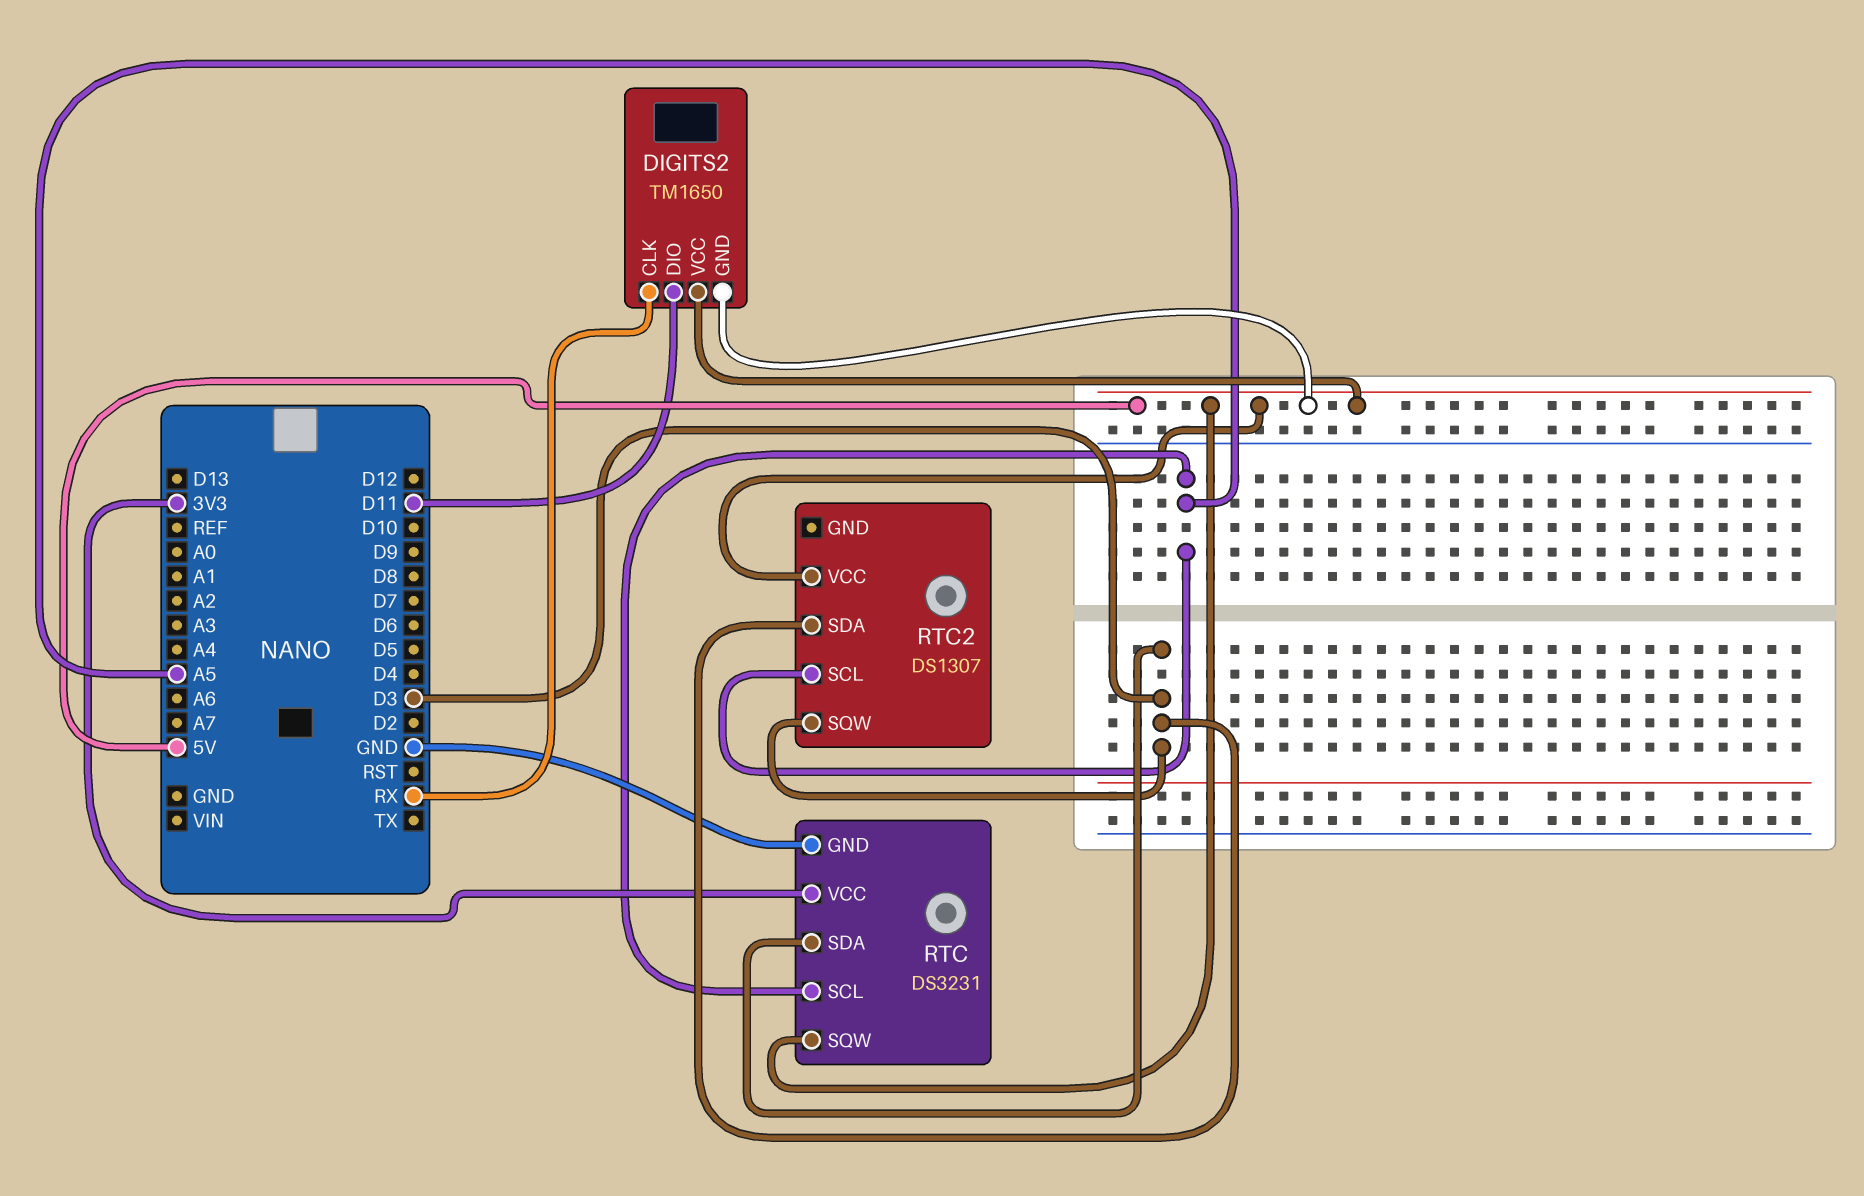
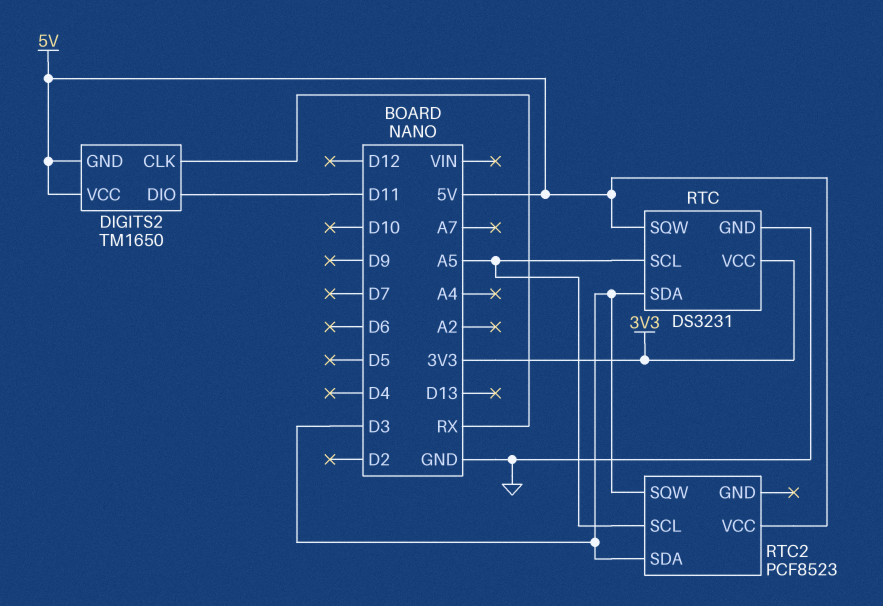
RTC2: DS1307 -> PCF8523

